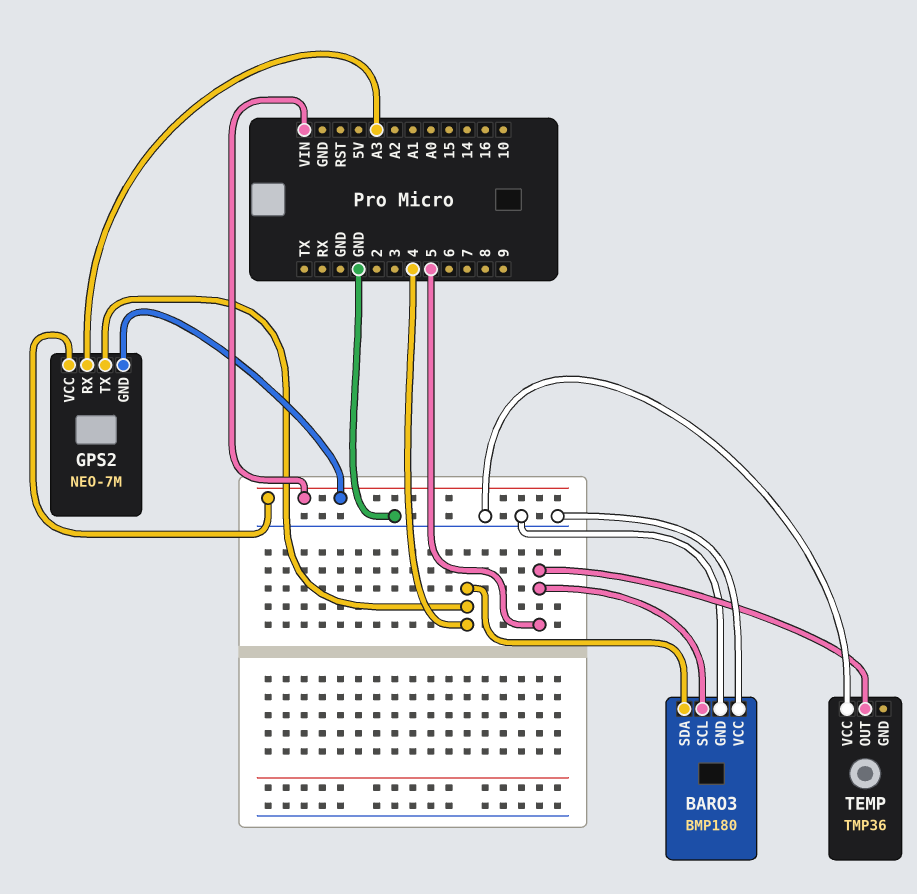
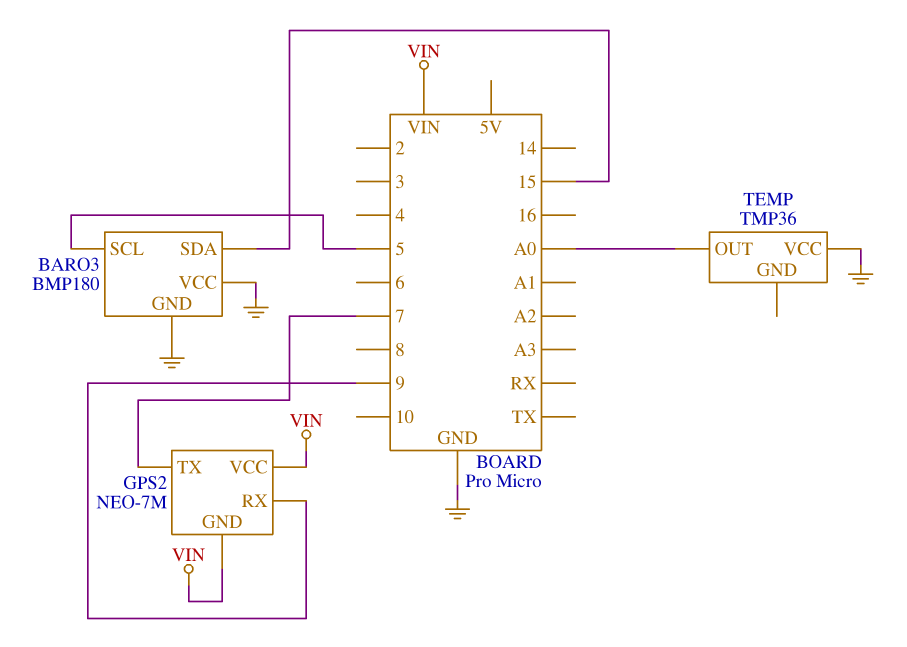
BARO3 pin SDA: 4 -> 15
GPS2 pin RX: A3 -> 9
GPS2 pin TX: 4 -> 7
TEMP pin OUT: 5 -> A0

